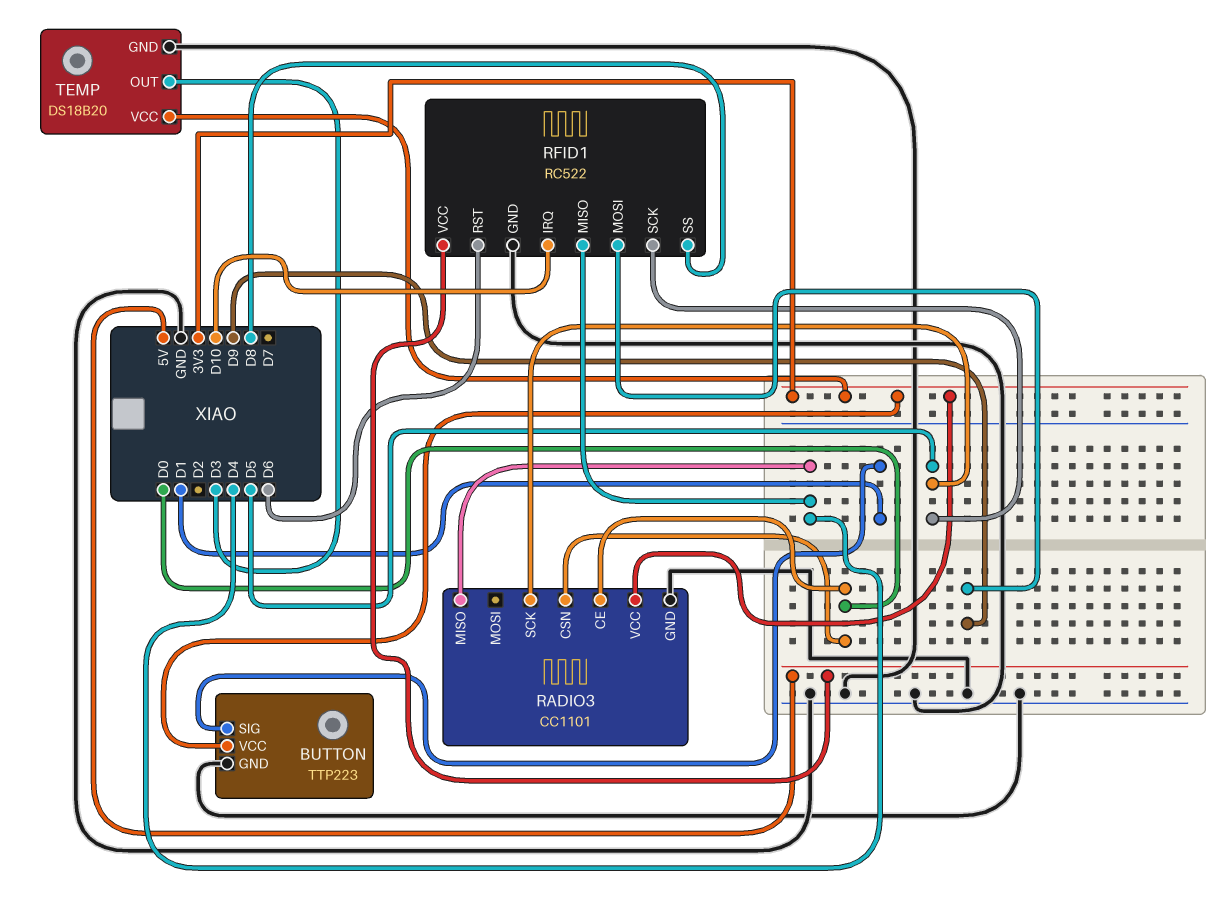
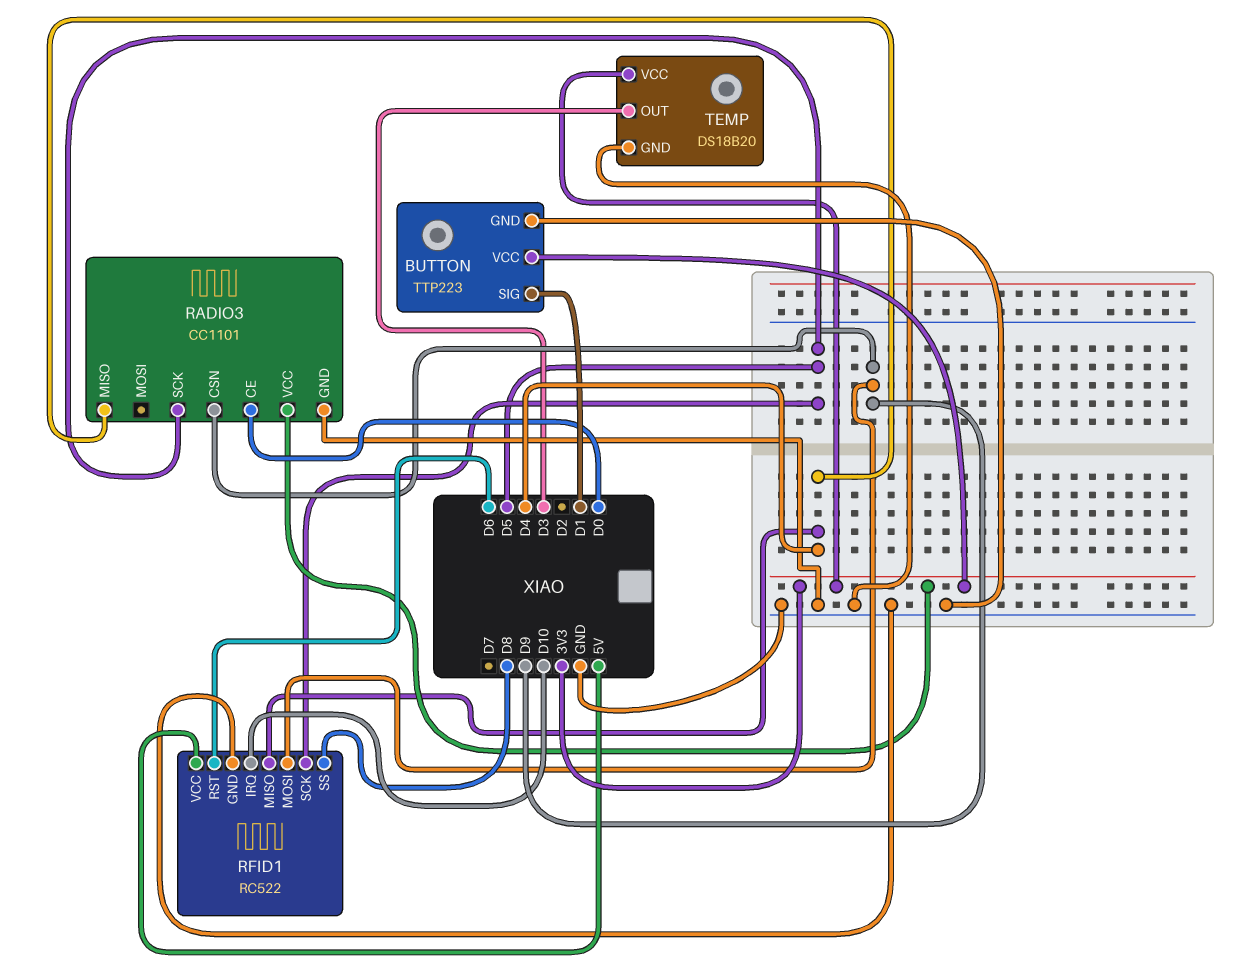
RADIO3 pin CSN: D0 -> D9

